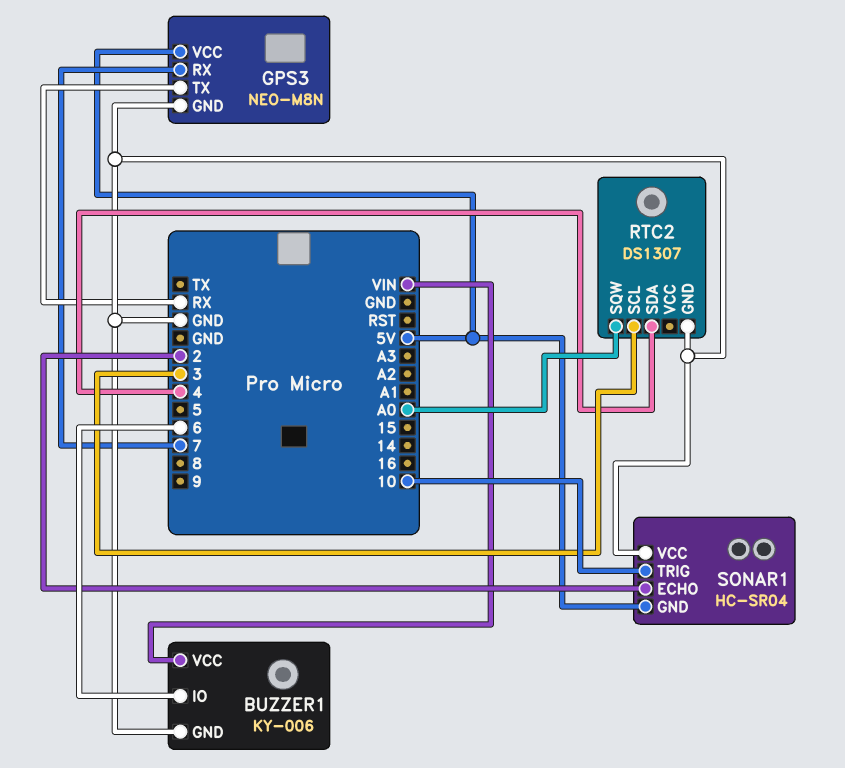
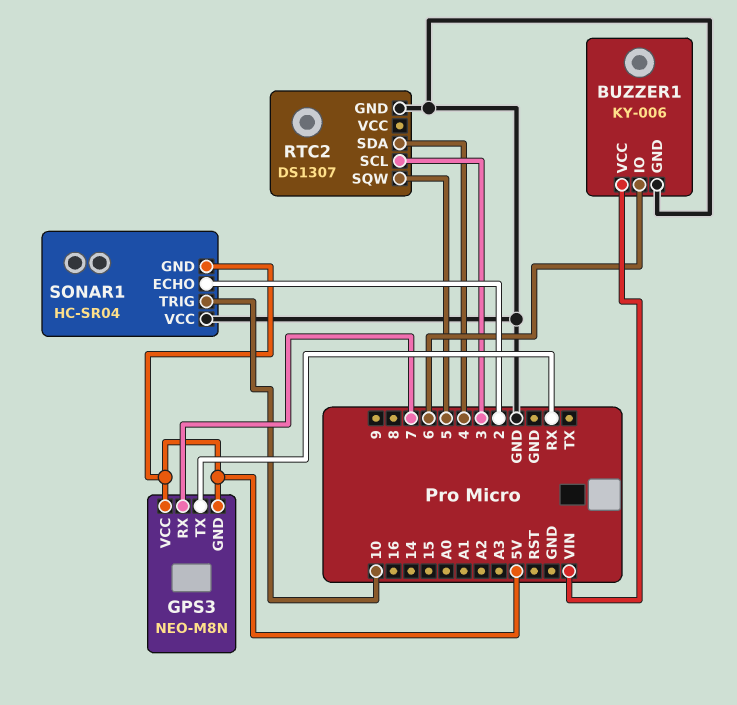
GPS3 pin GND: GND -> 5V
RTC2 pin SQW: A0 -> 5

